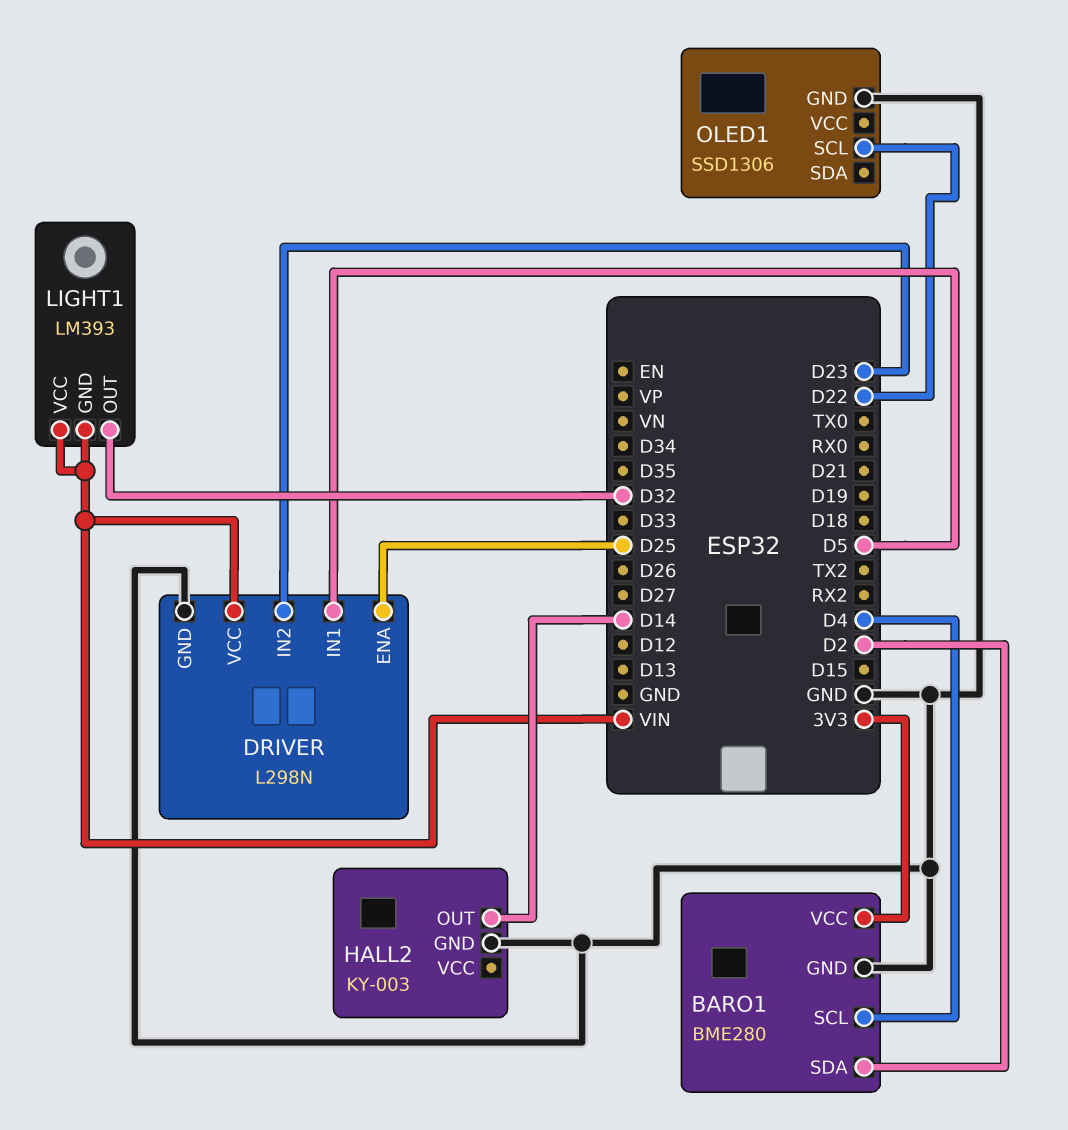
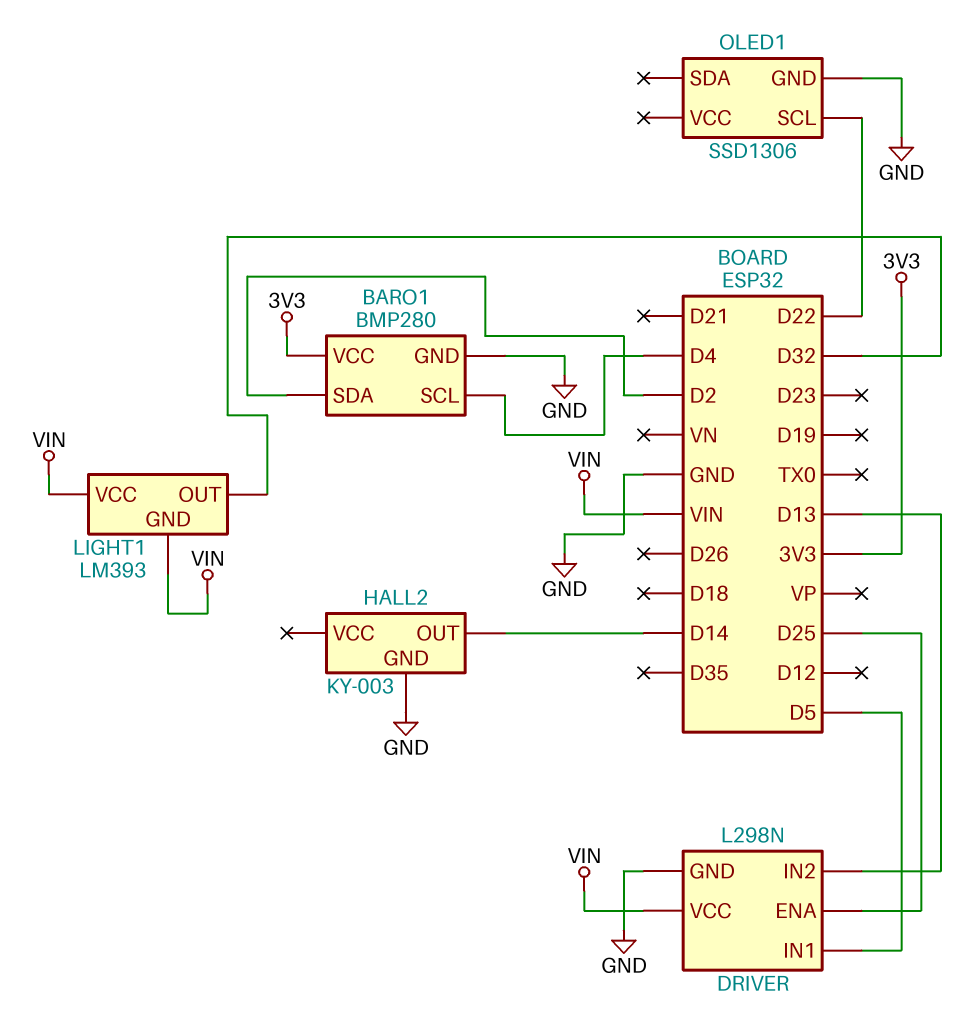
BARO1: BME280 -> BMP280
DRIVER pin IN2: D23 -> D13

